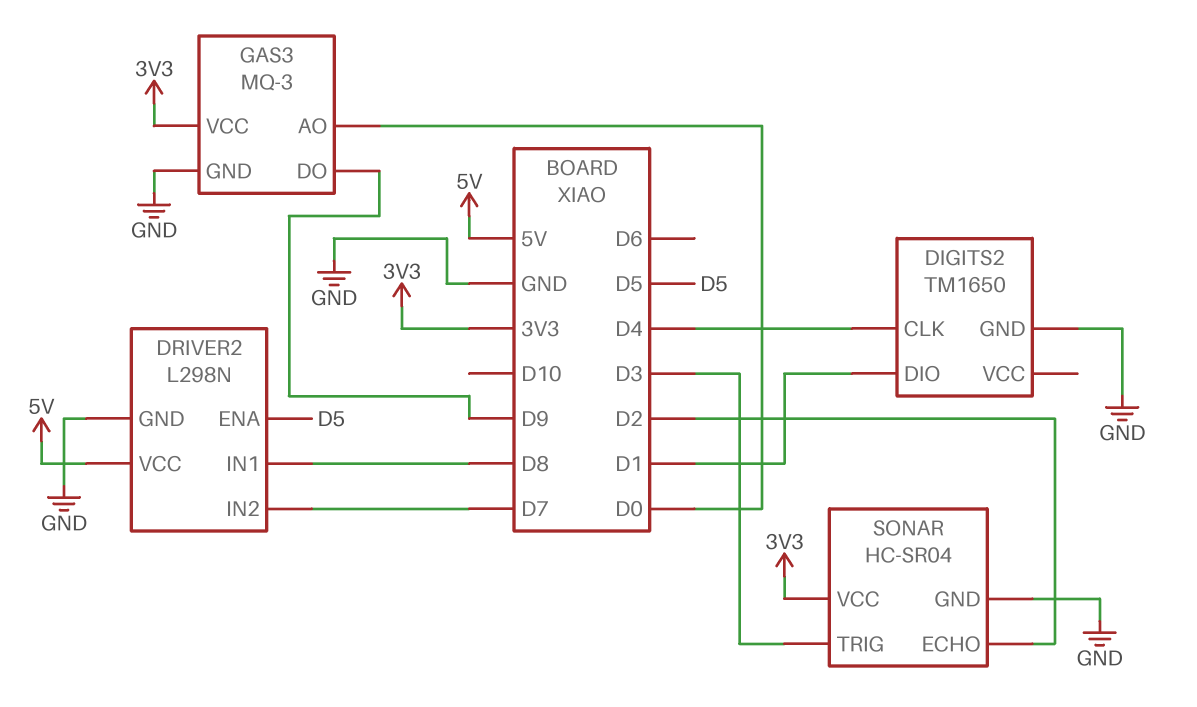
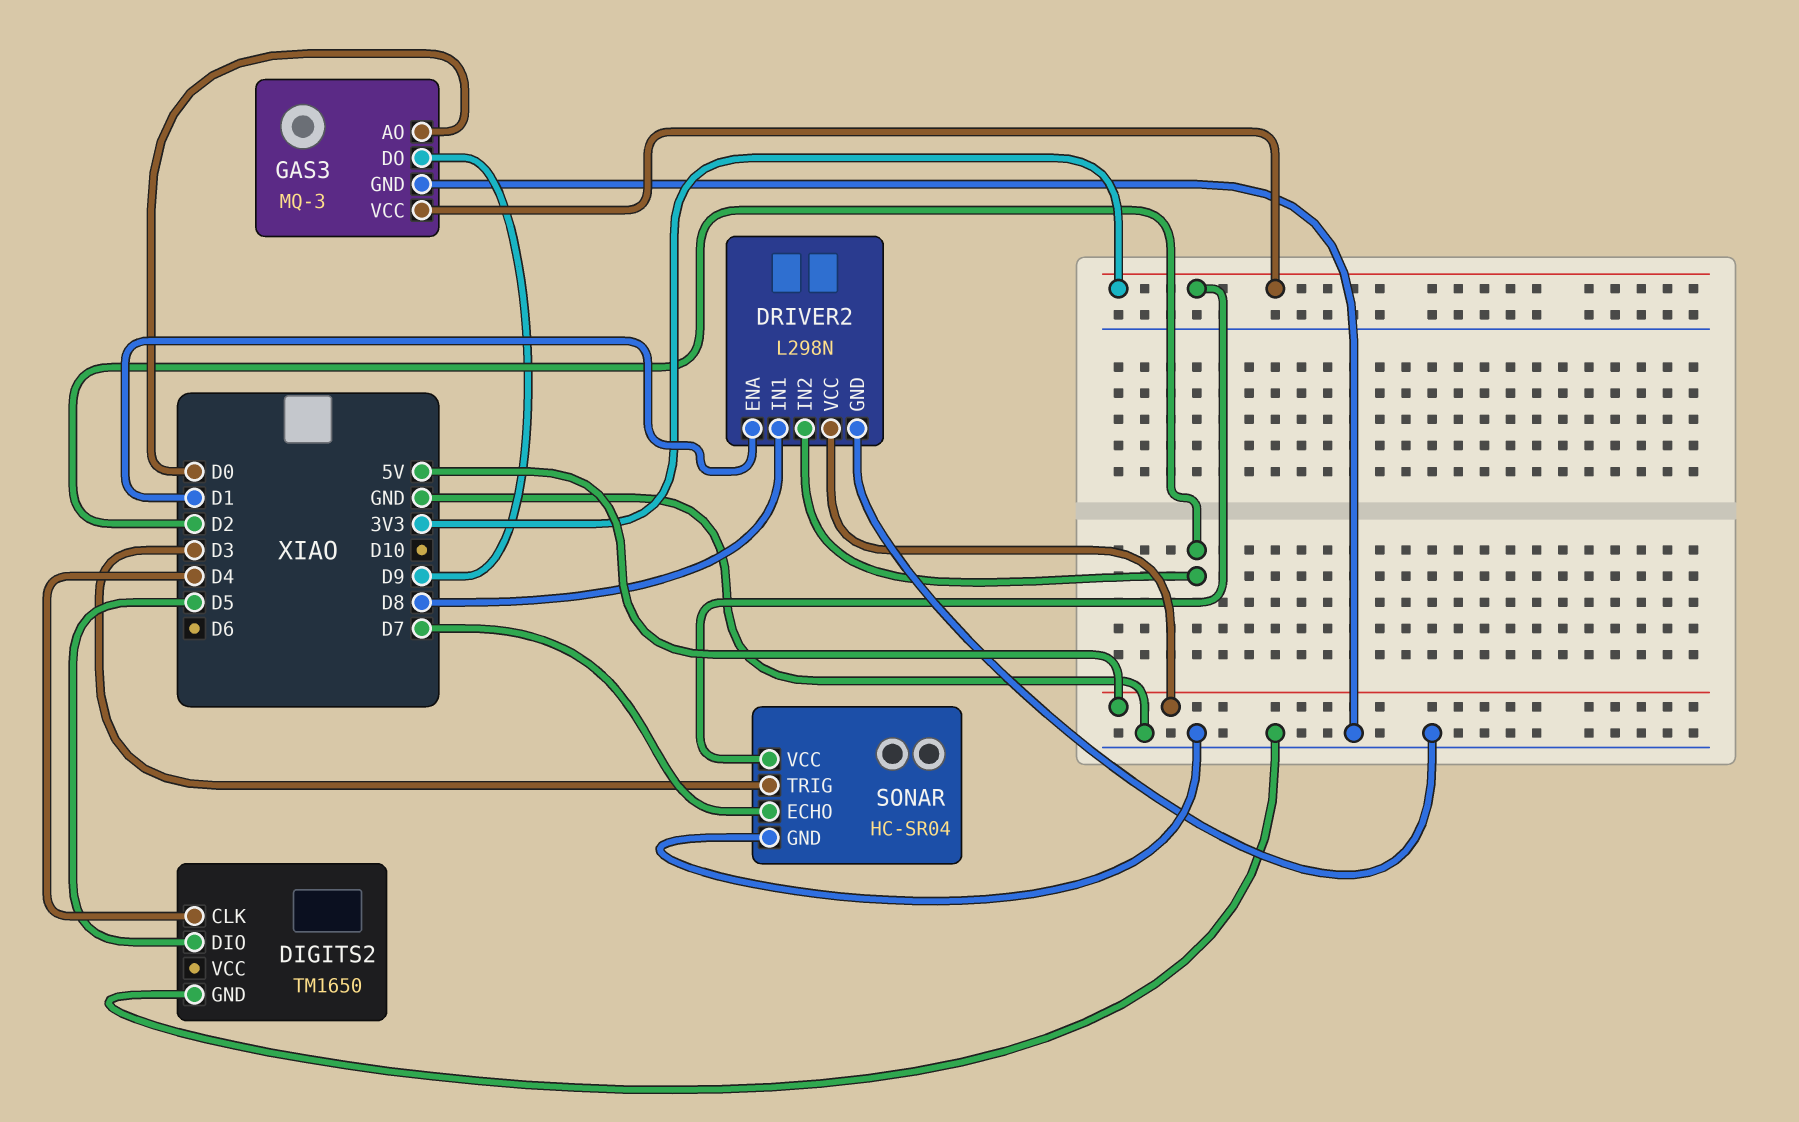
DIGITS2 pin DIO: D1 -> D5
DRIVER2 pin ENA: D5 -> D1
DRIVER2 pin IN2: D7 -> D2
SONAR pin ECHO: D2 -> D7

